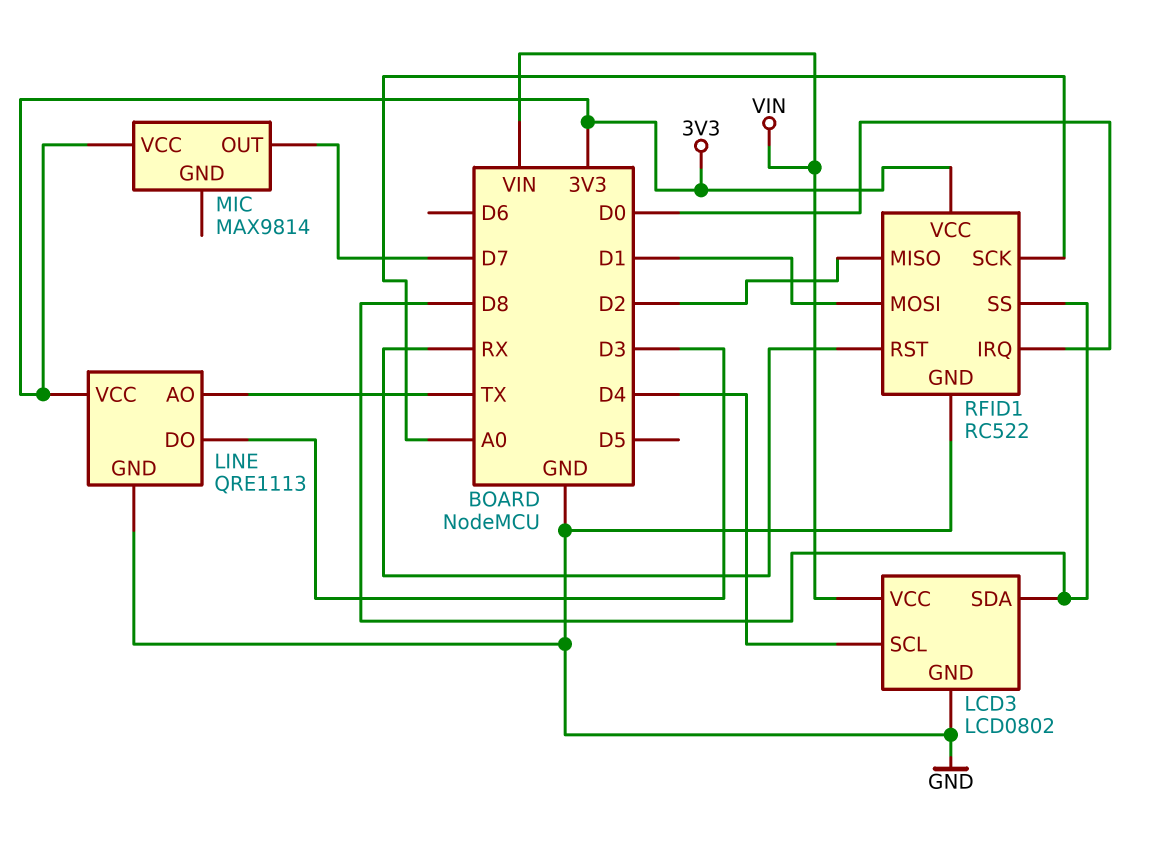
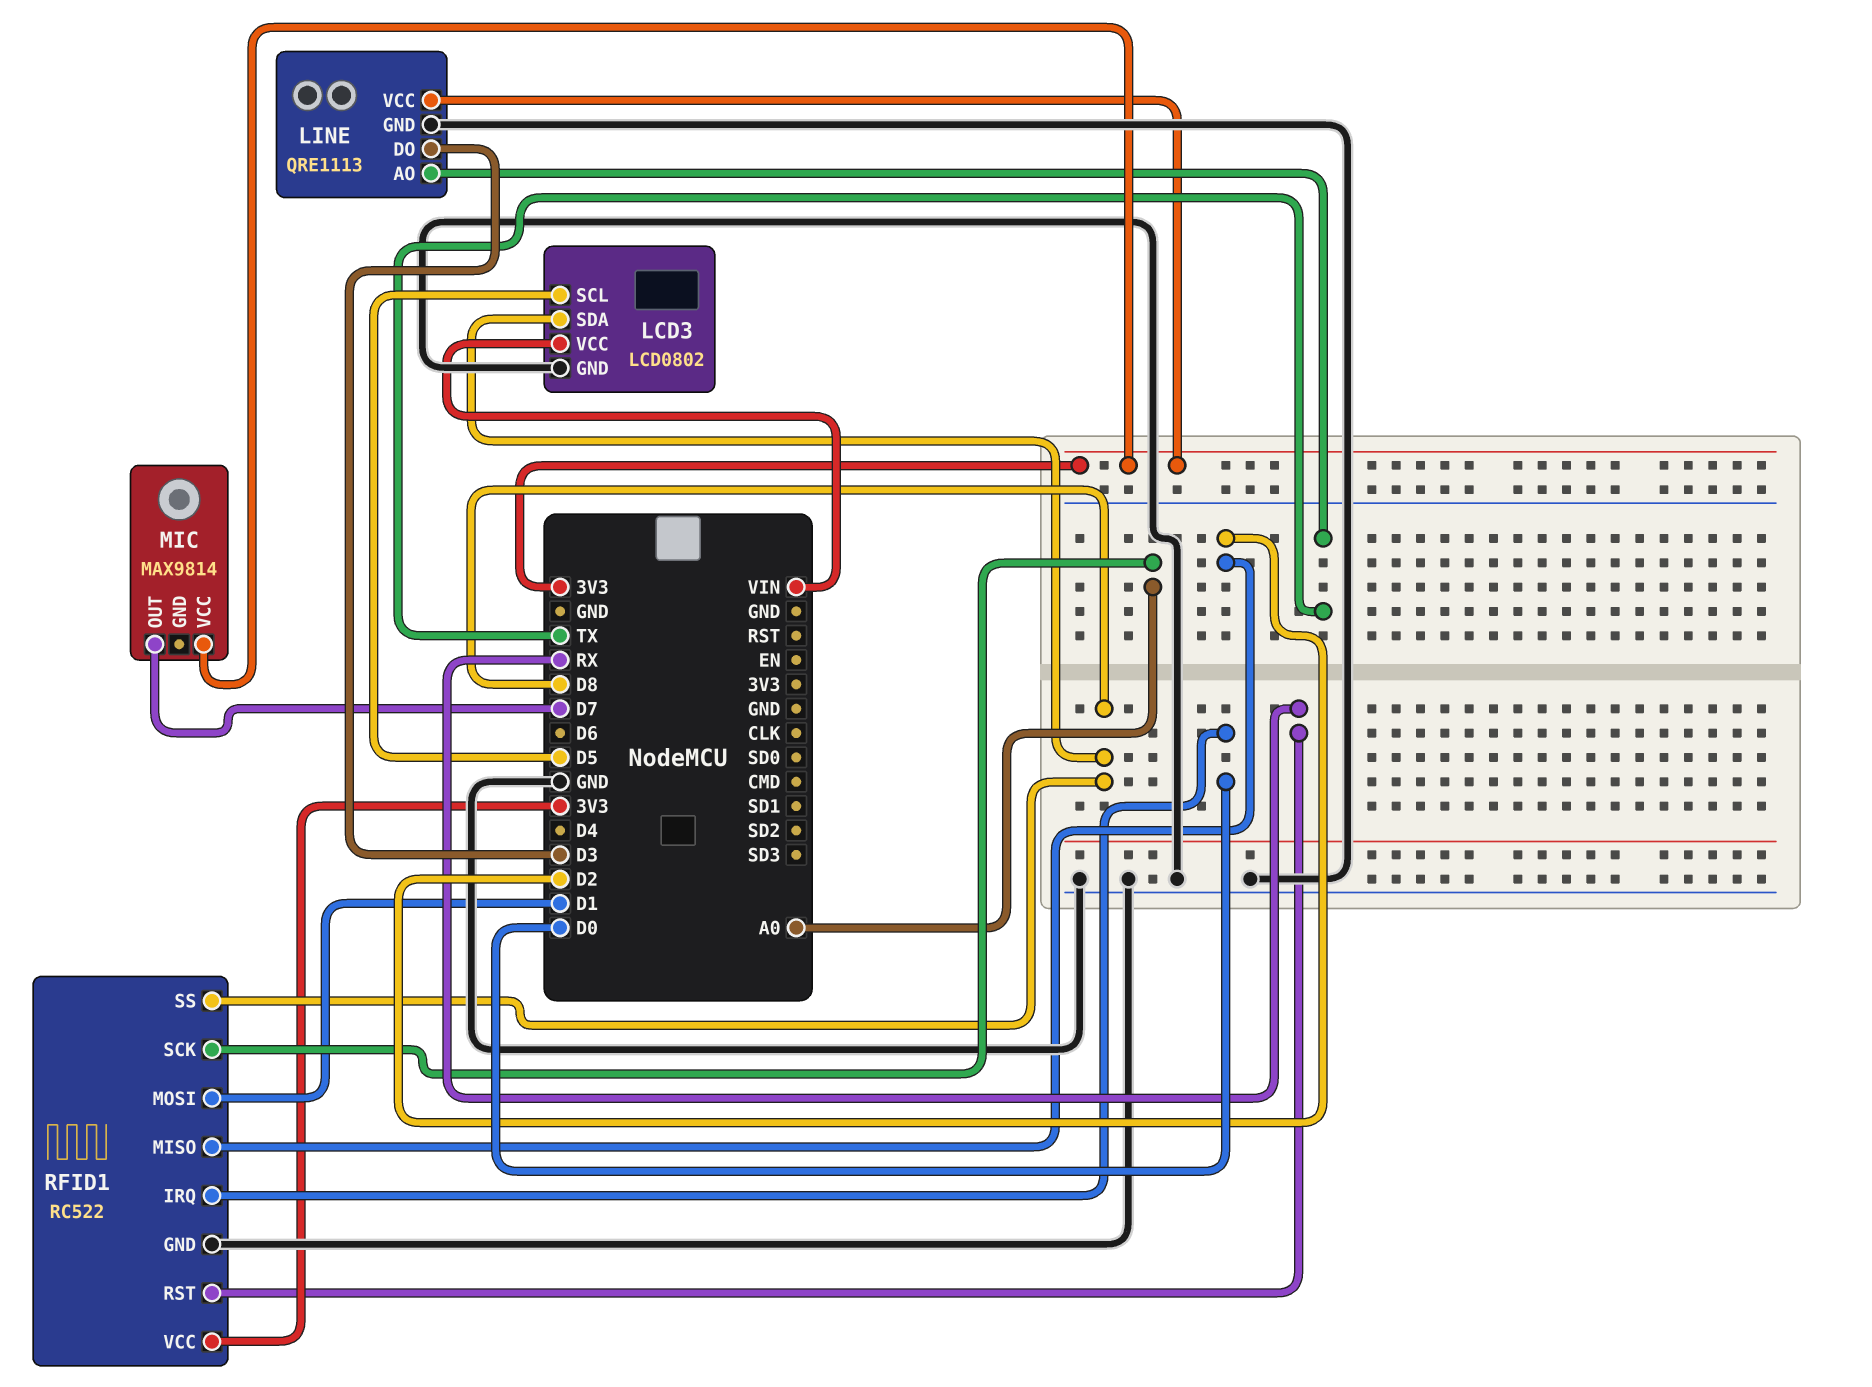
LCD3 pin SCL: D4 -> D5

